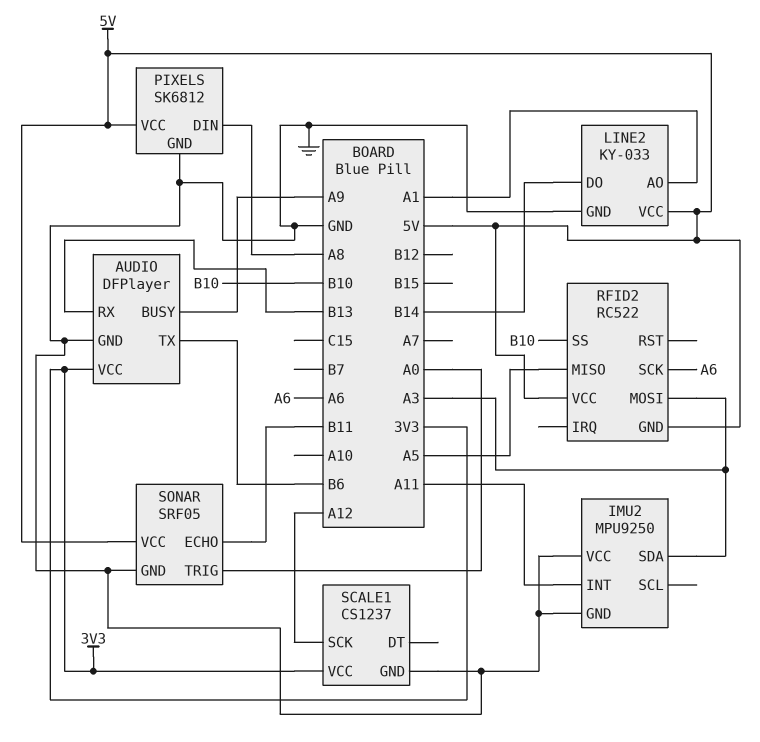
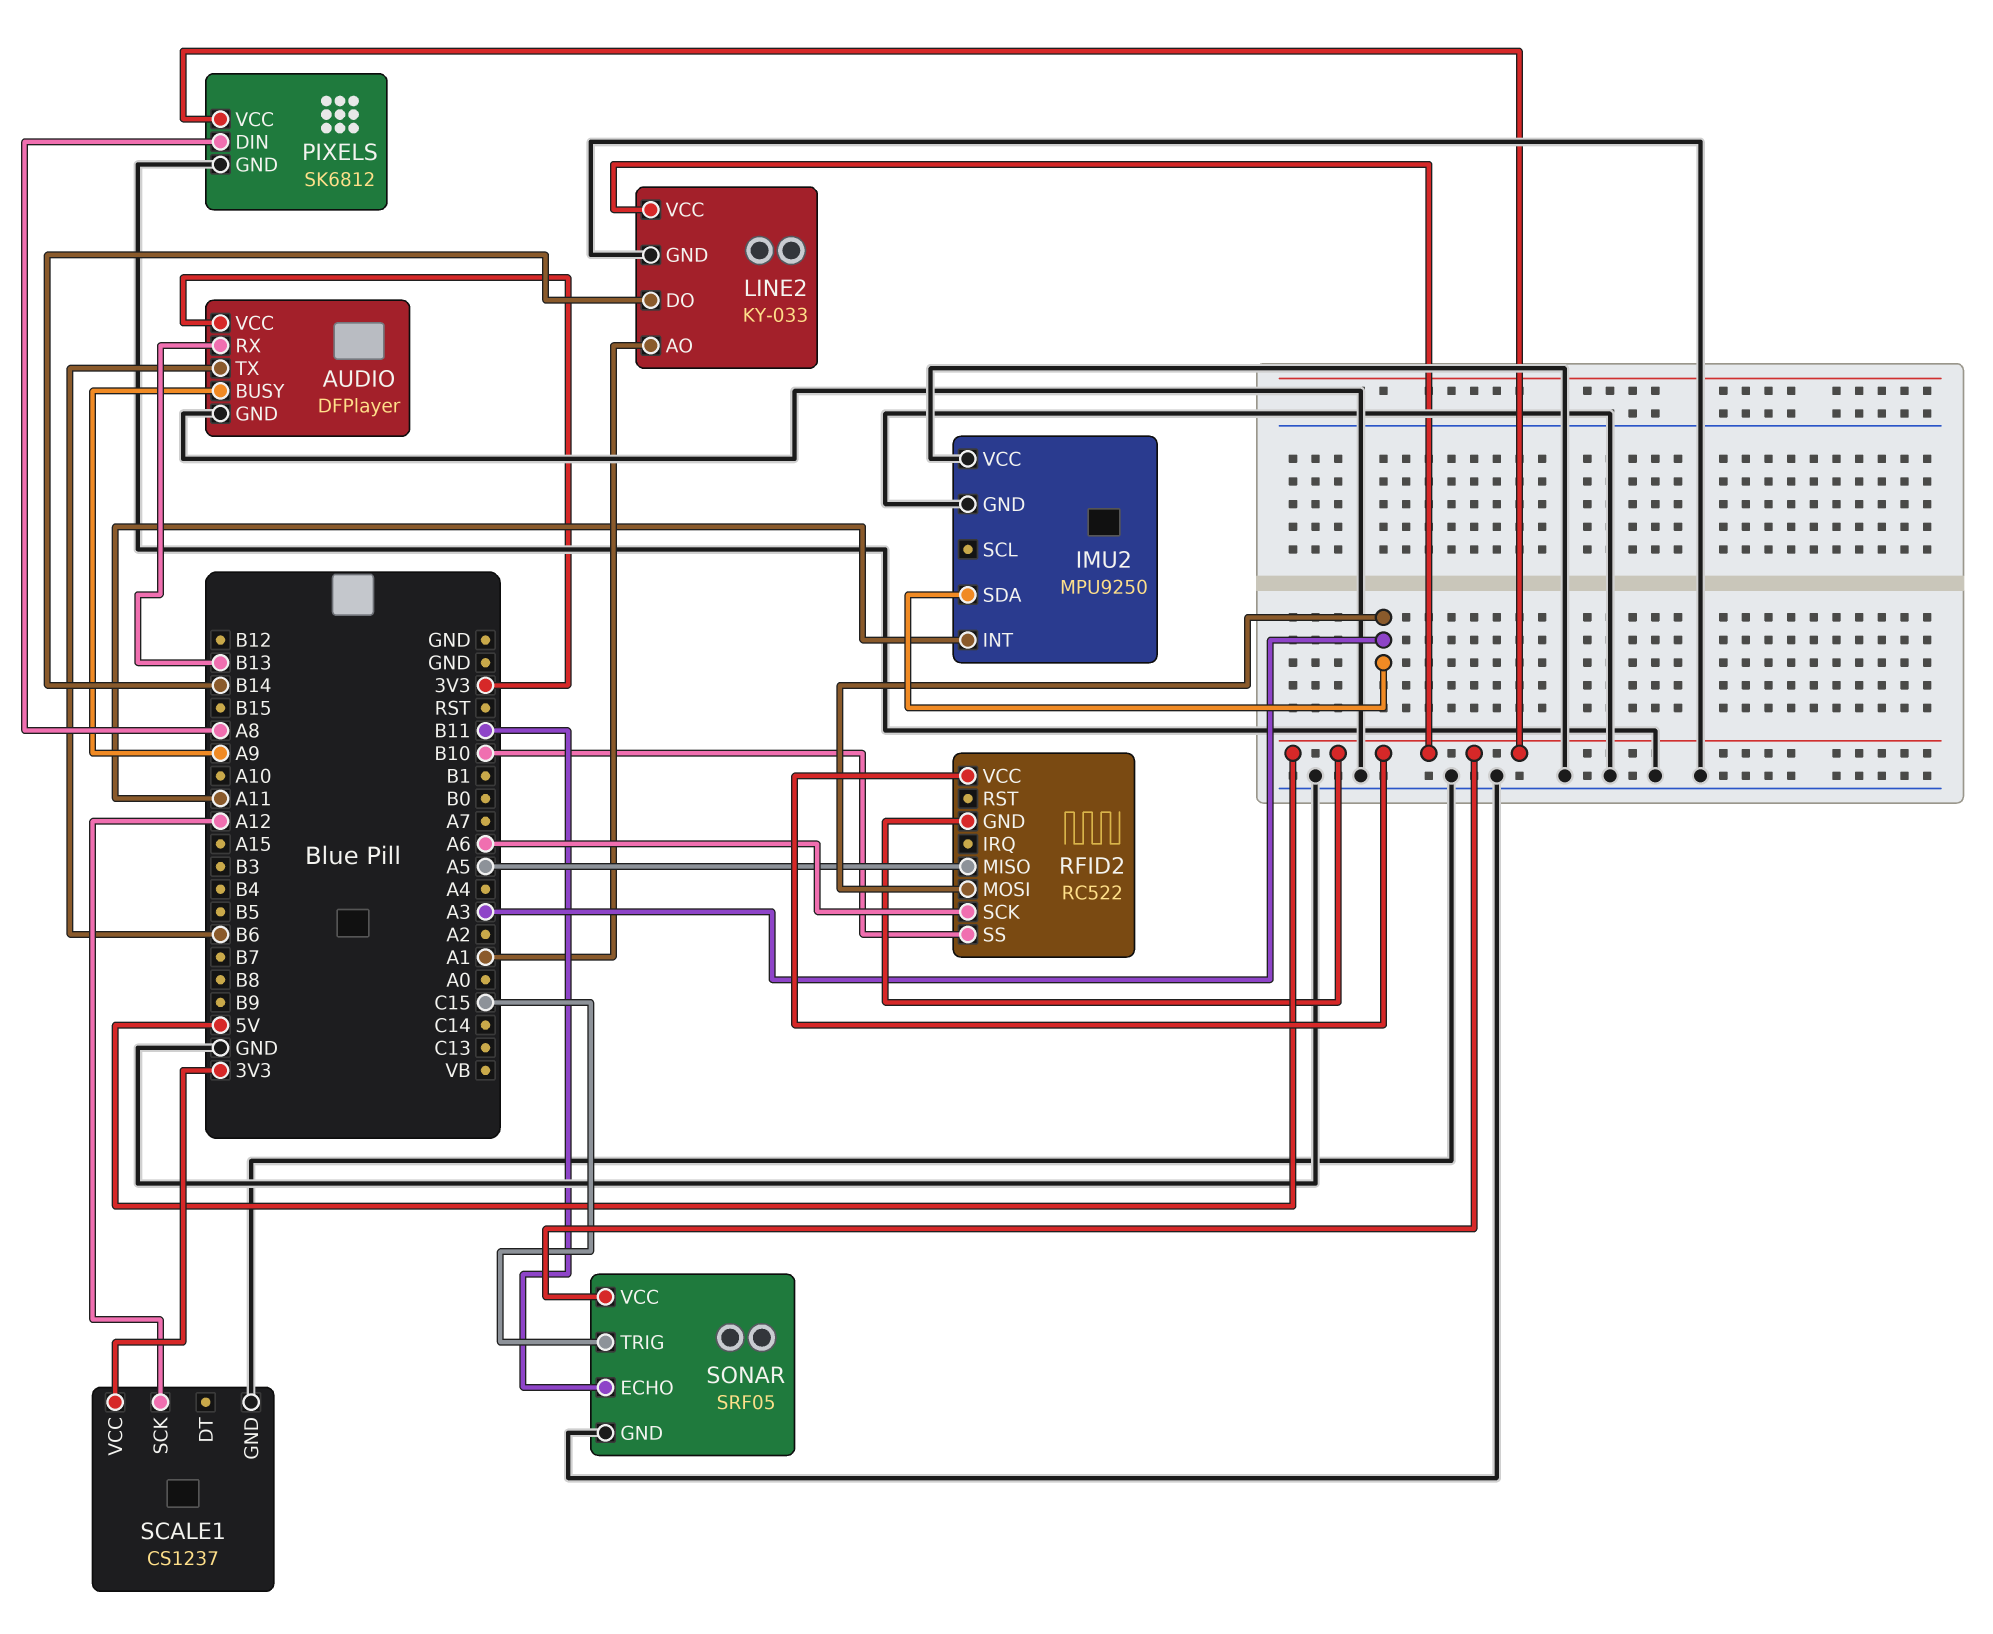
SONAR pin TRIG: A0 -> C15

